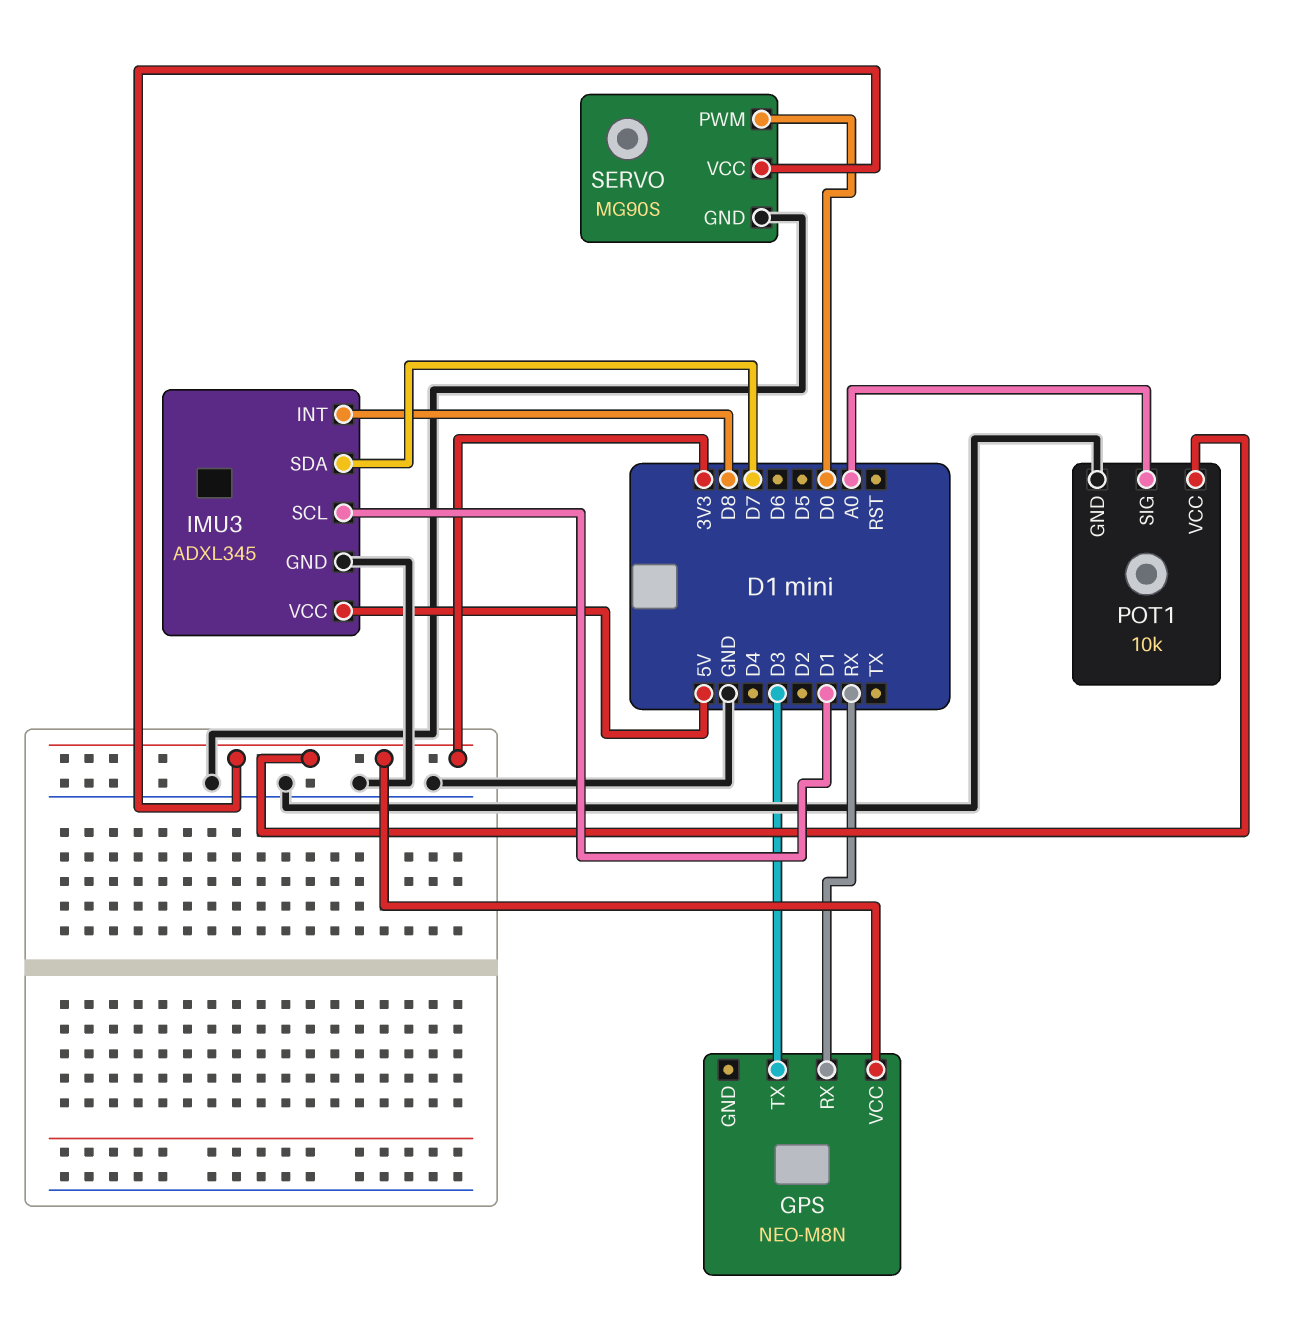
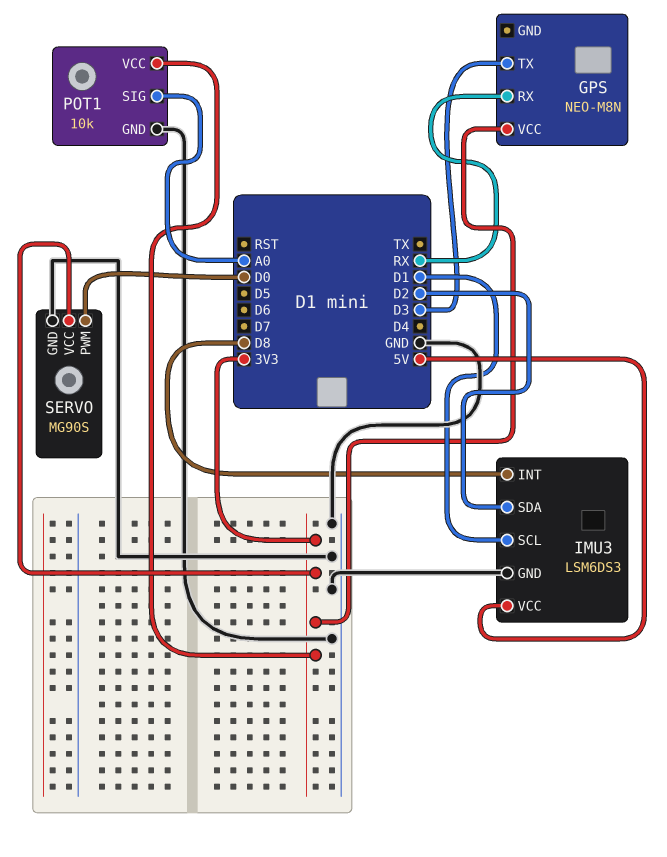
IMU3: ADXL345 -> LSM6DS3
IMU3 pin SDA: D7 -> D2

